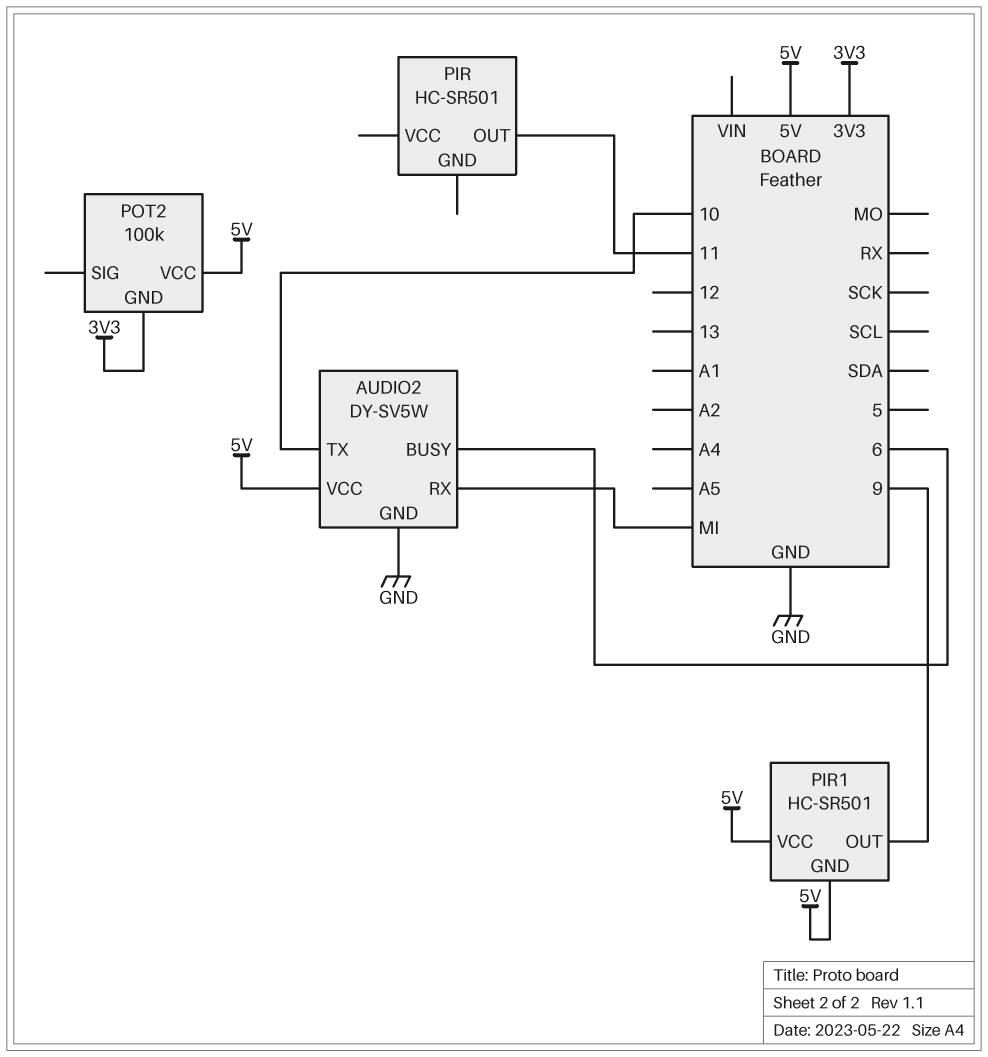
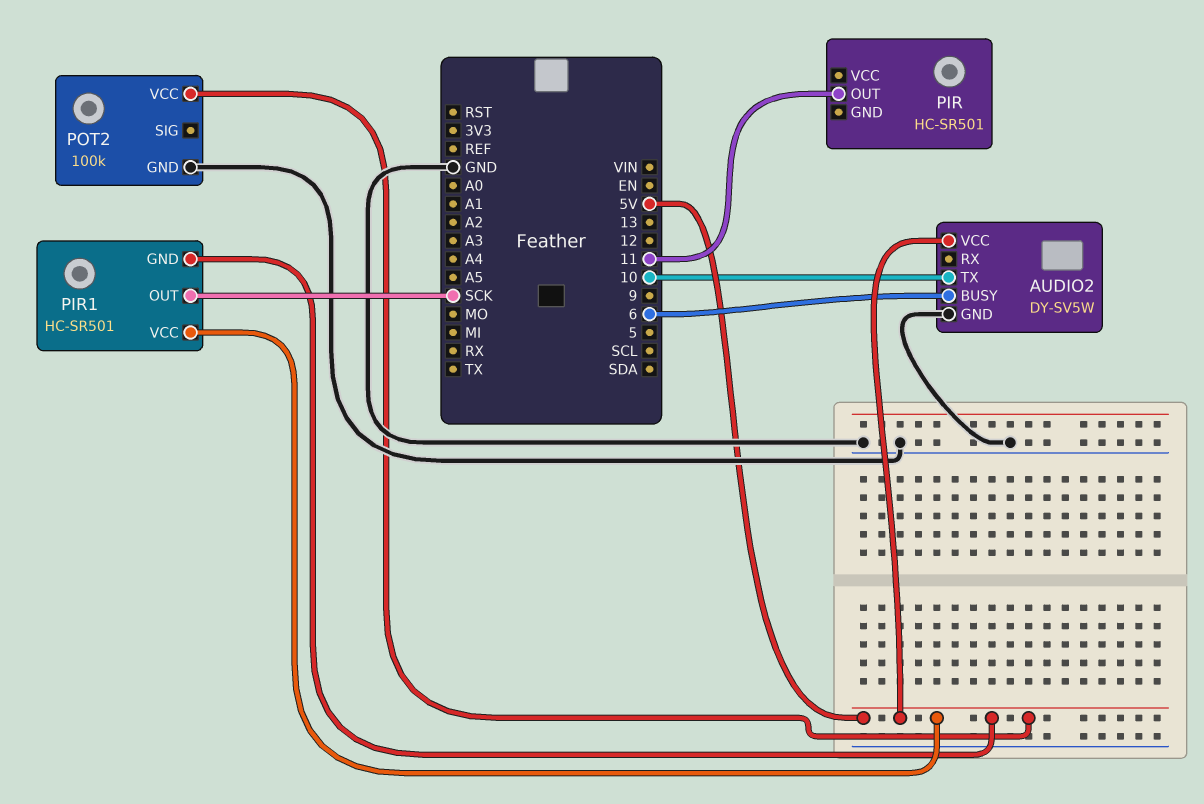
AUDIO2 pin RX: MI -> none
PIR1 pin OUT: 9 -> SCK
POT2 pin GND: 3V3 -> GND

